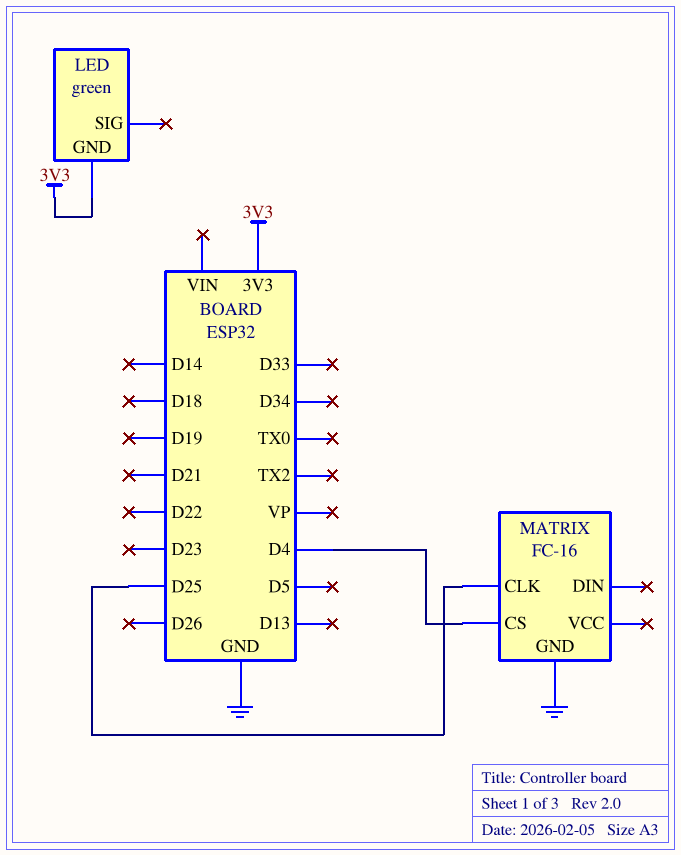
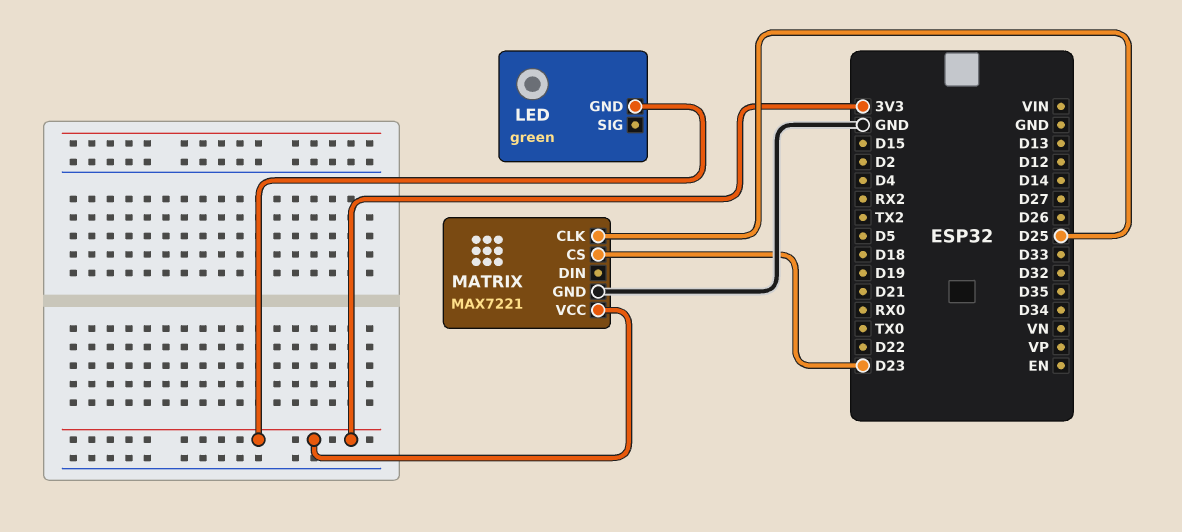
MATRIX: FC-16 -> MAX7221
MATRIX pin CS: D4 -> D23
MATRIX pin VCC: none -> 3V3

